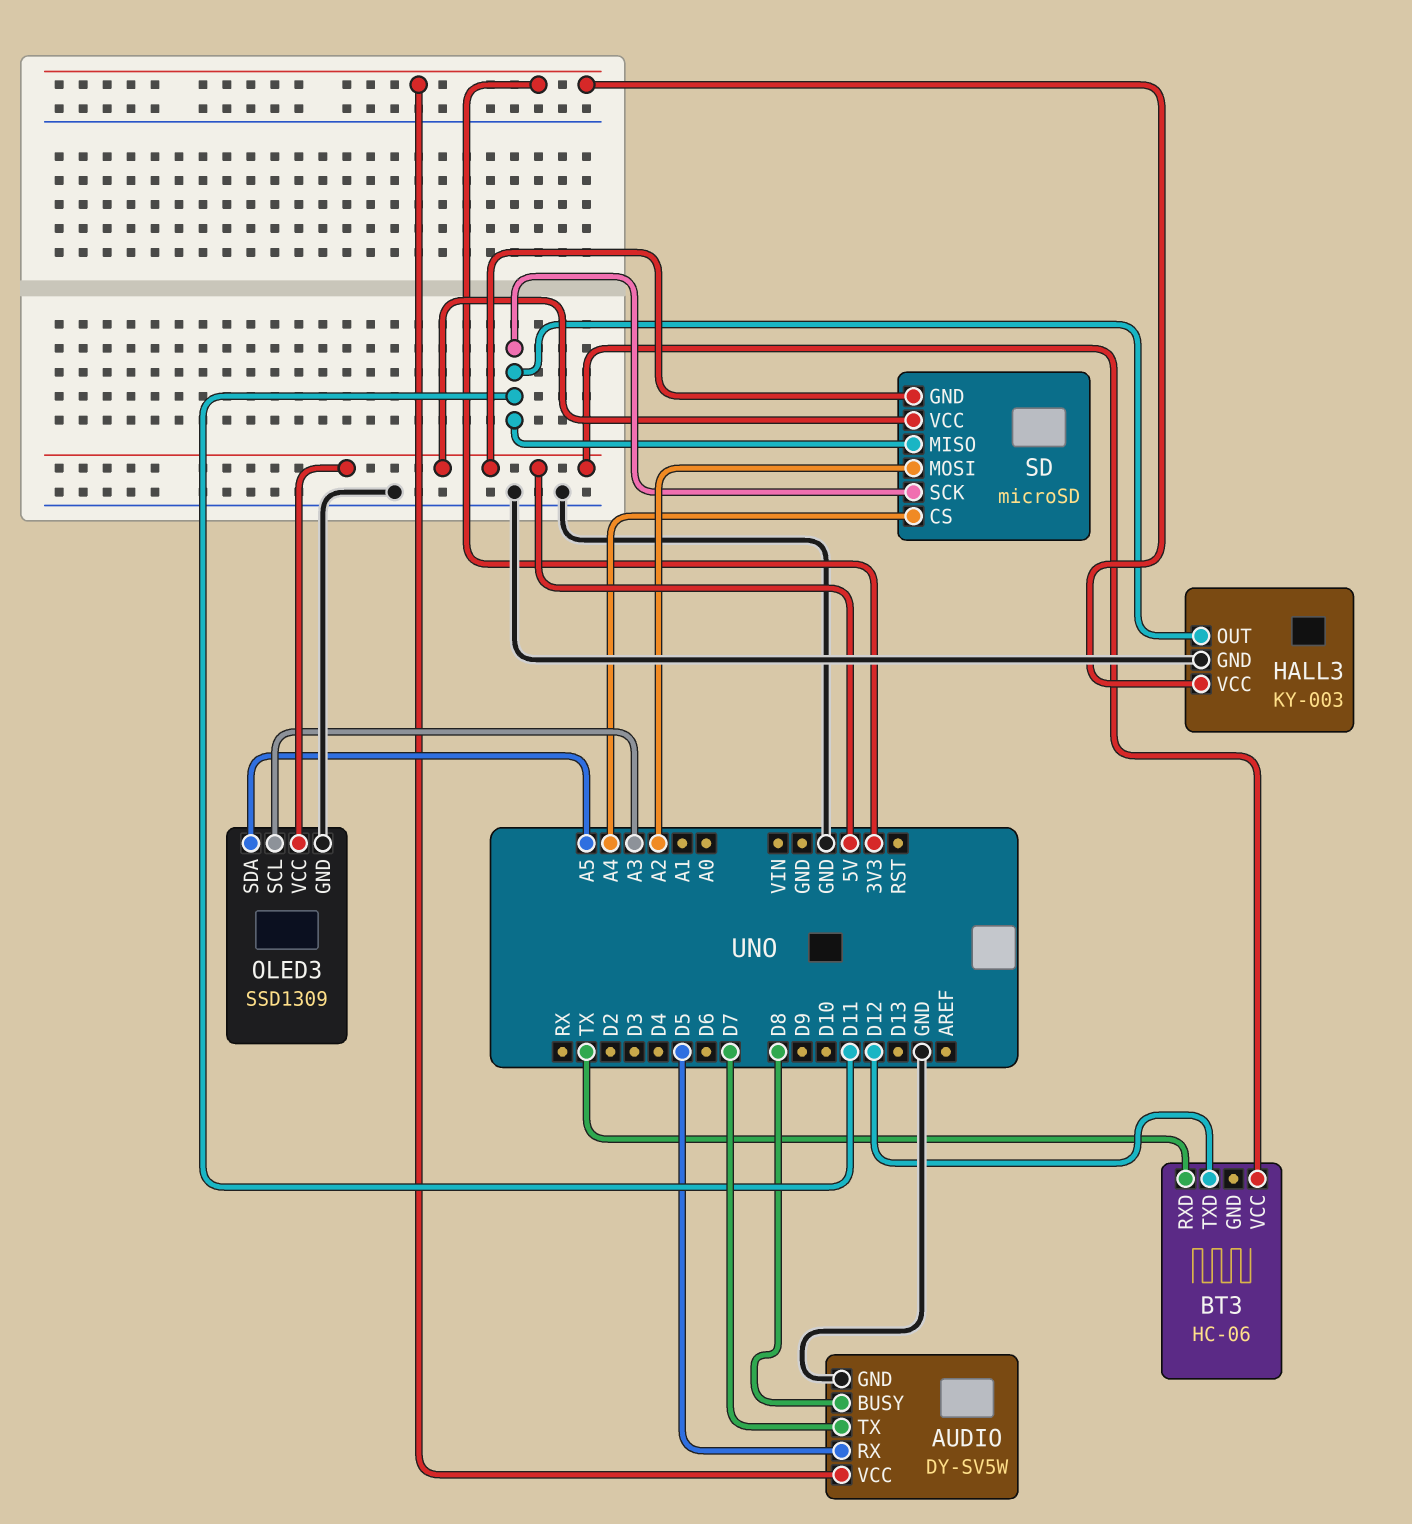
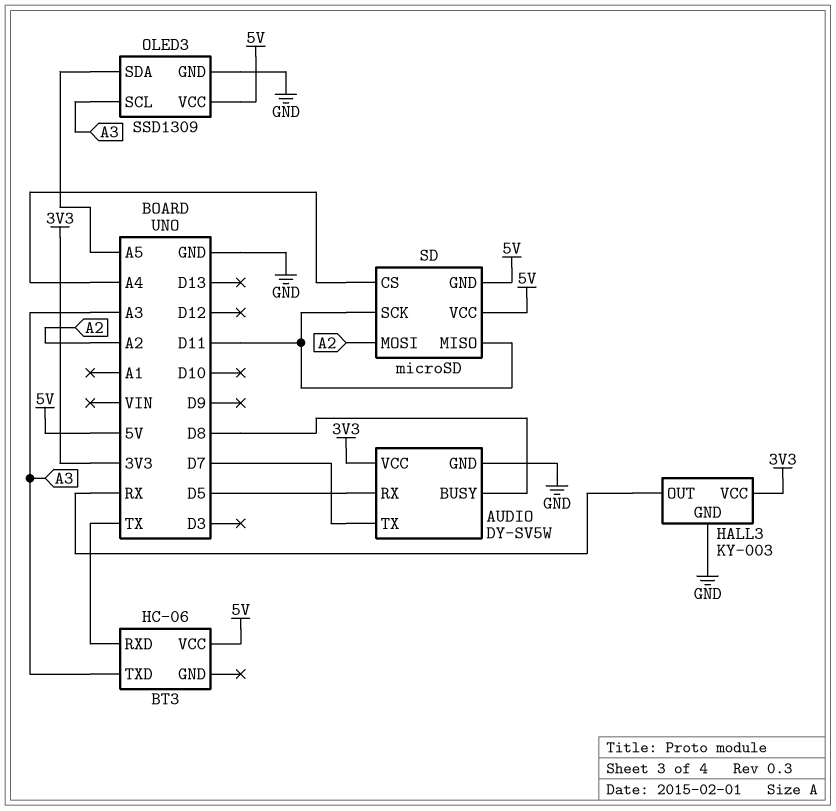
BT3 pin TXD: D12 -> A3
HALL3 pin OUT: D11 -> RX

